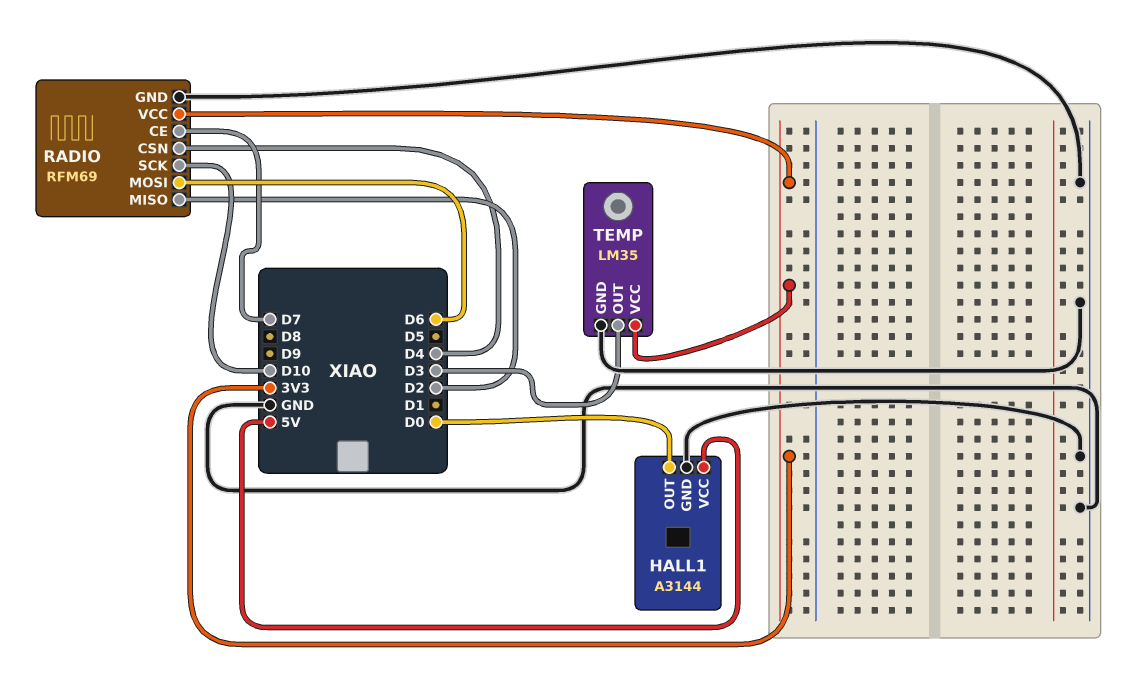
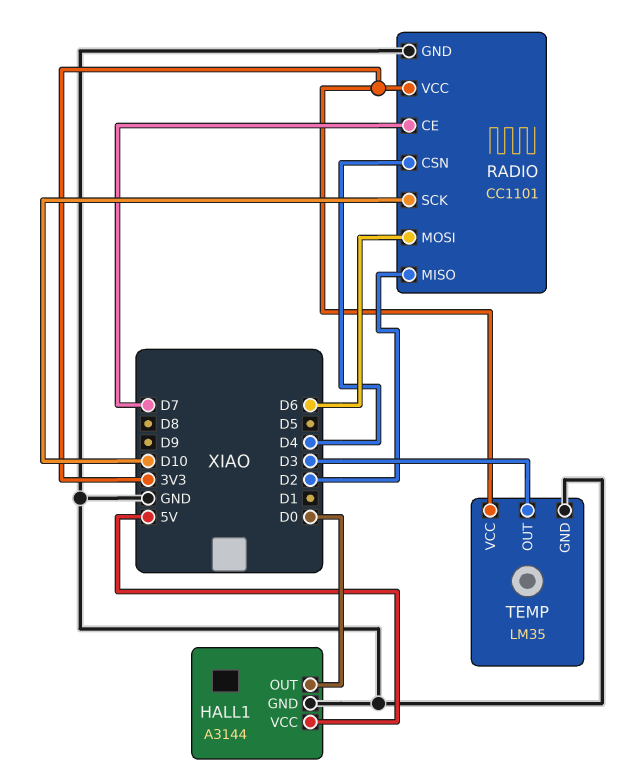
RADIO: RFM69 -> CC1101

